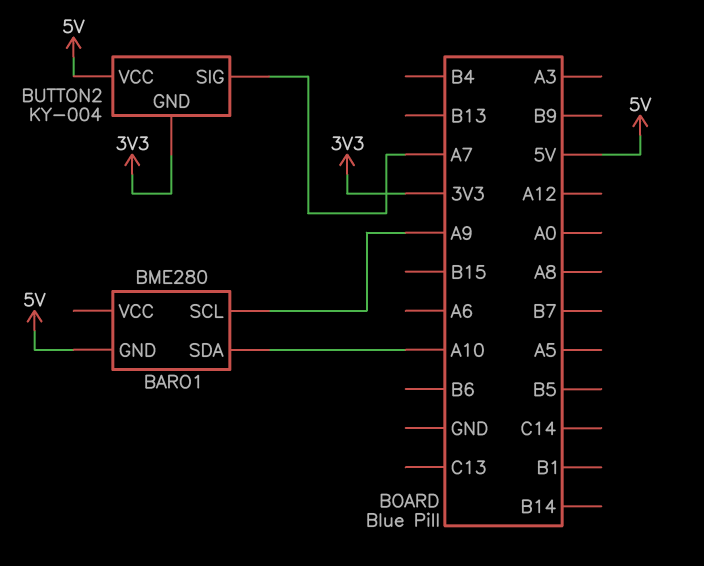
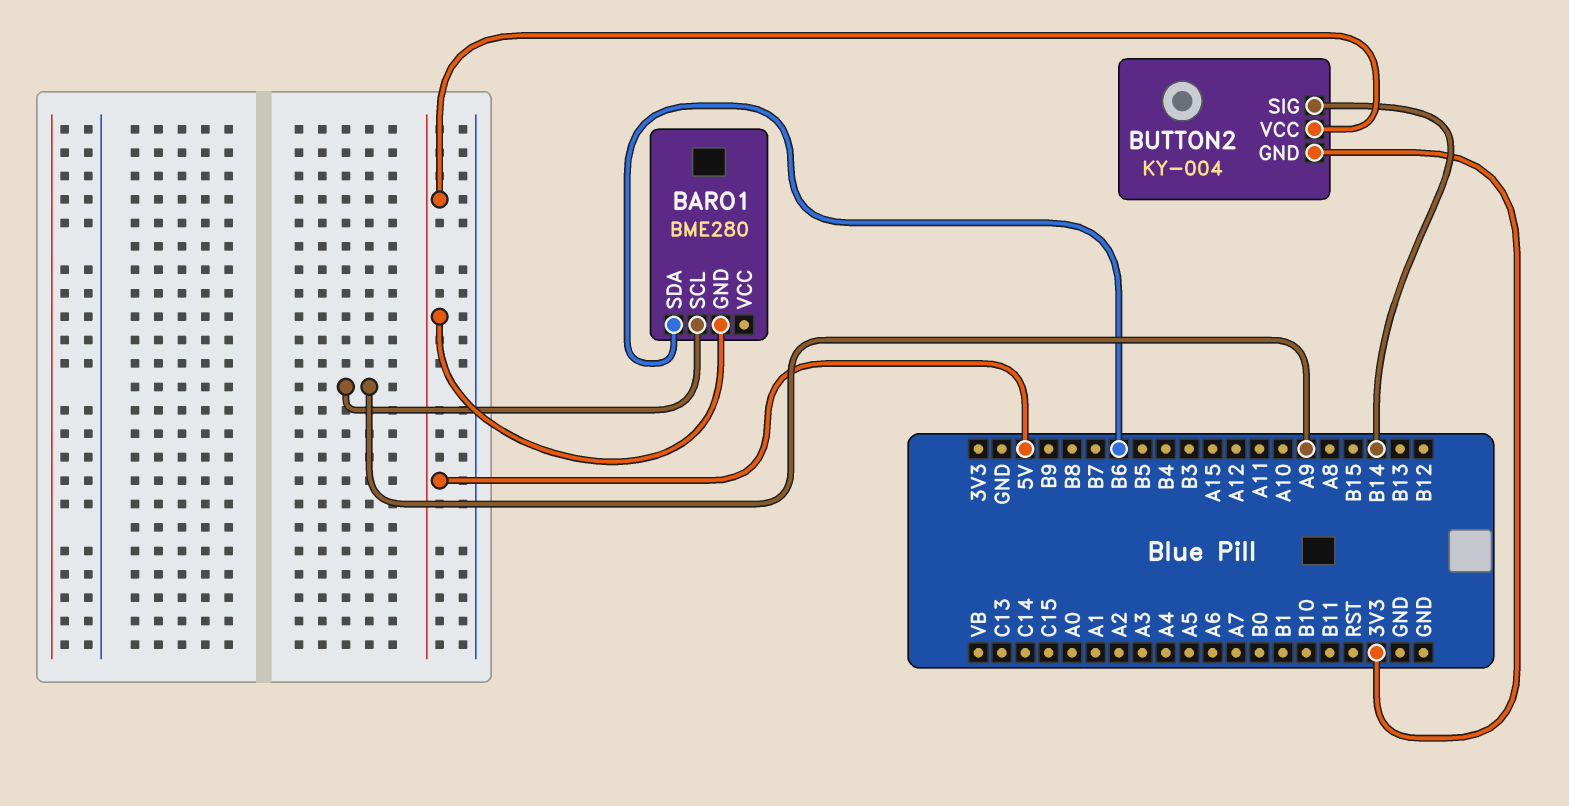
BARO1 pin SDA: A10 -> B6
BUTTON2 pin SIG: A7 -> B14

